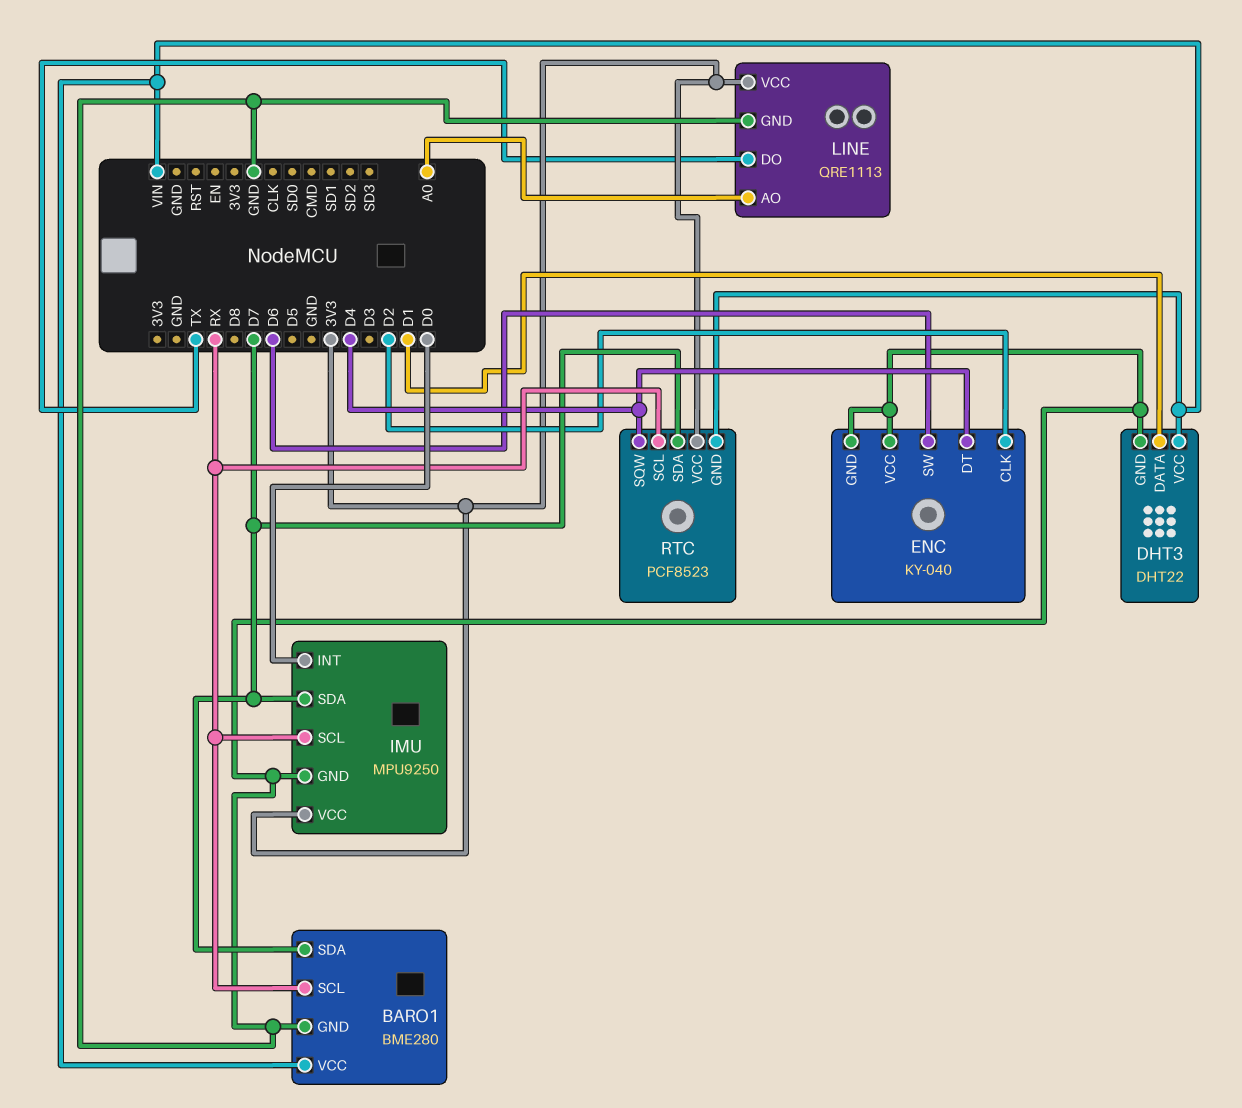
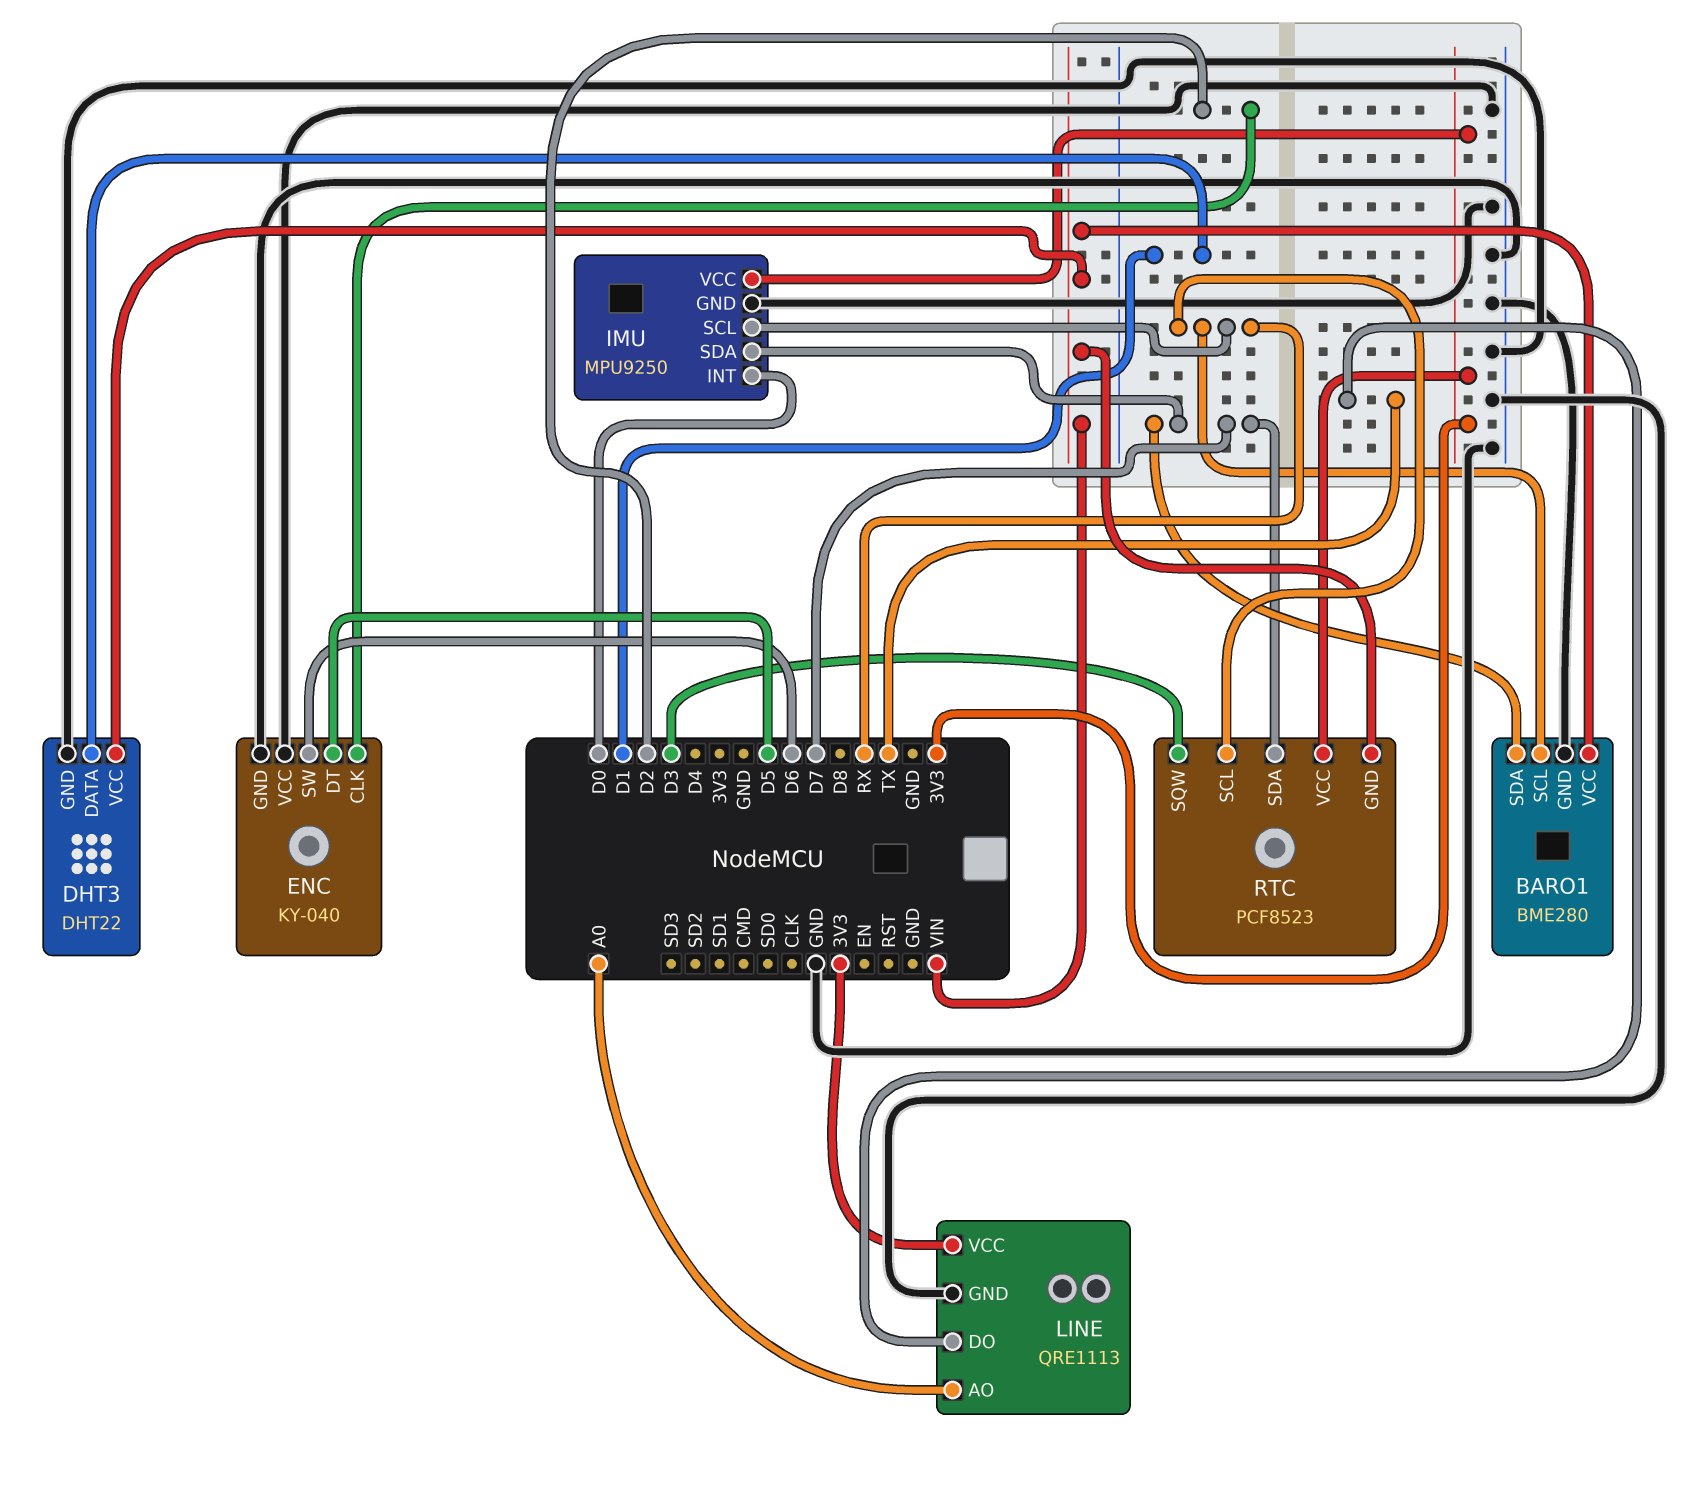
ENC pin DT: D4 -> D5
RTC pin SQW: D4 -> D3

